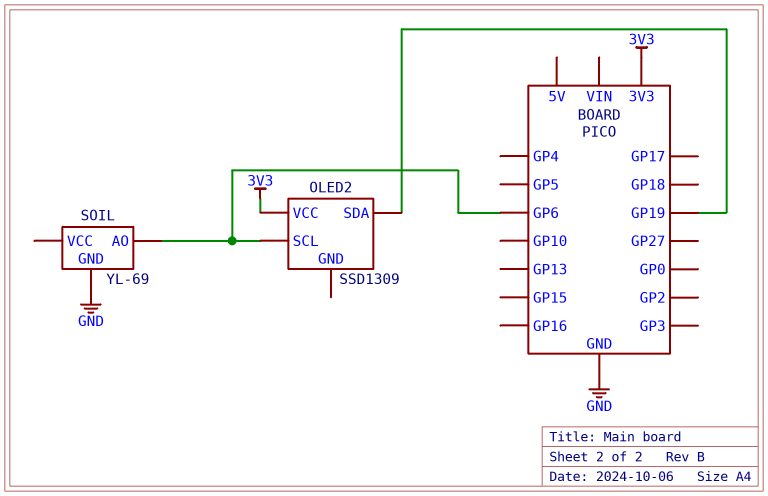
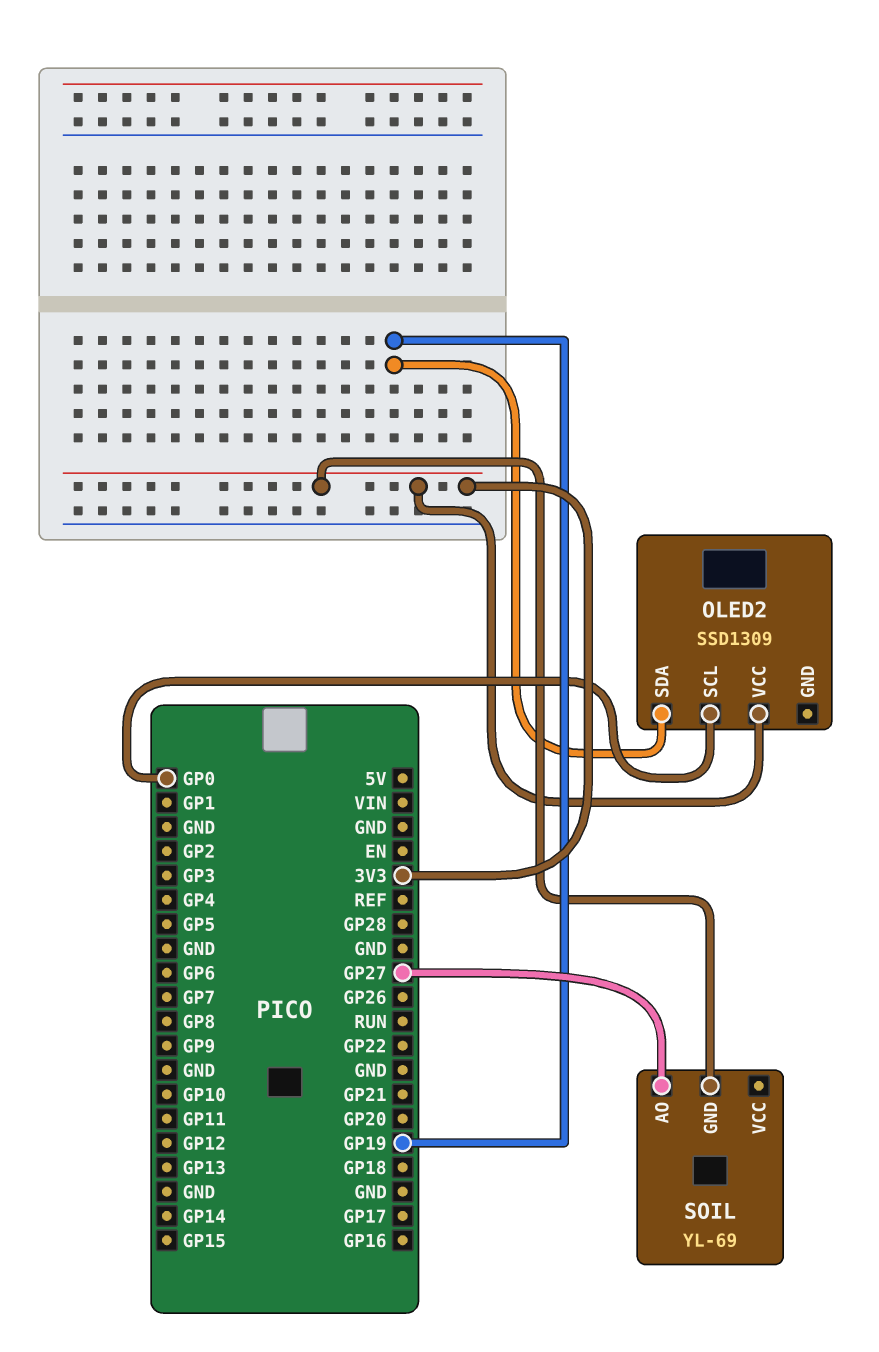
OLED2 pin SCL: GP6 -> GP0
SOIL pin AO: GP6 -> GP27
SOIL pin GND: GND -> 3V3

